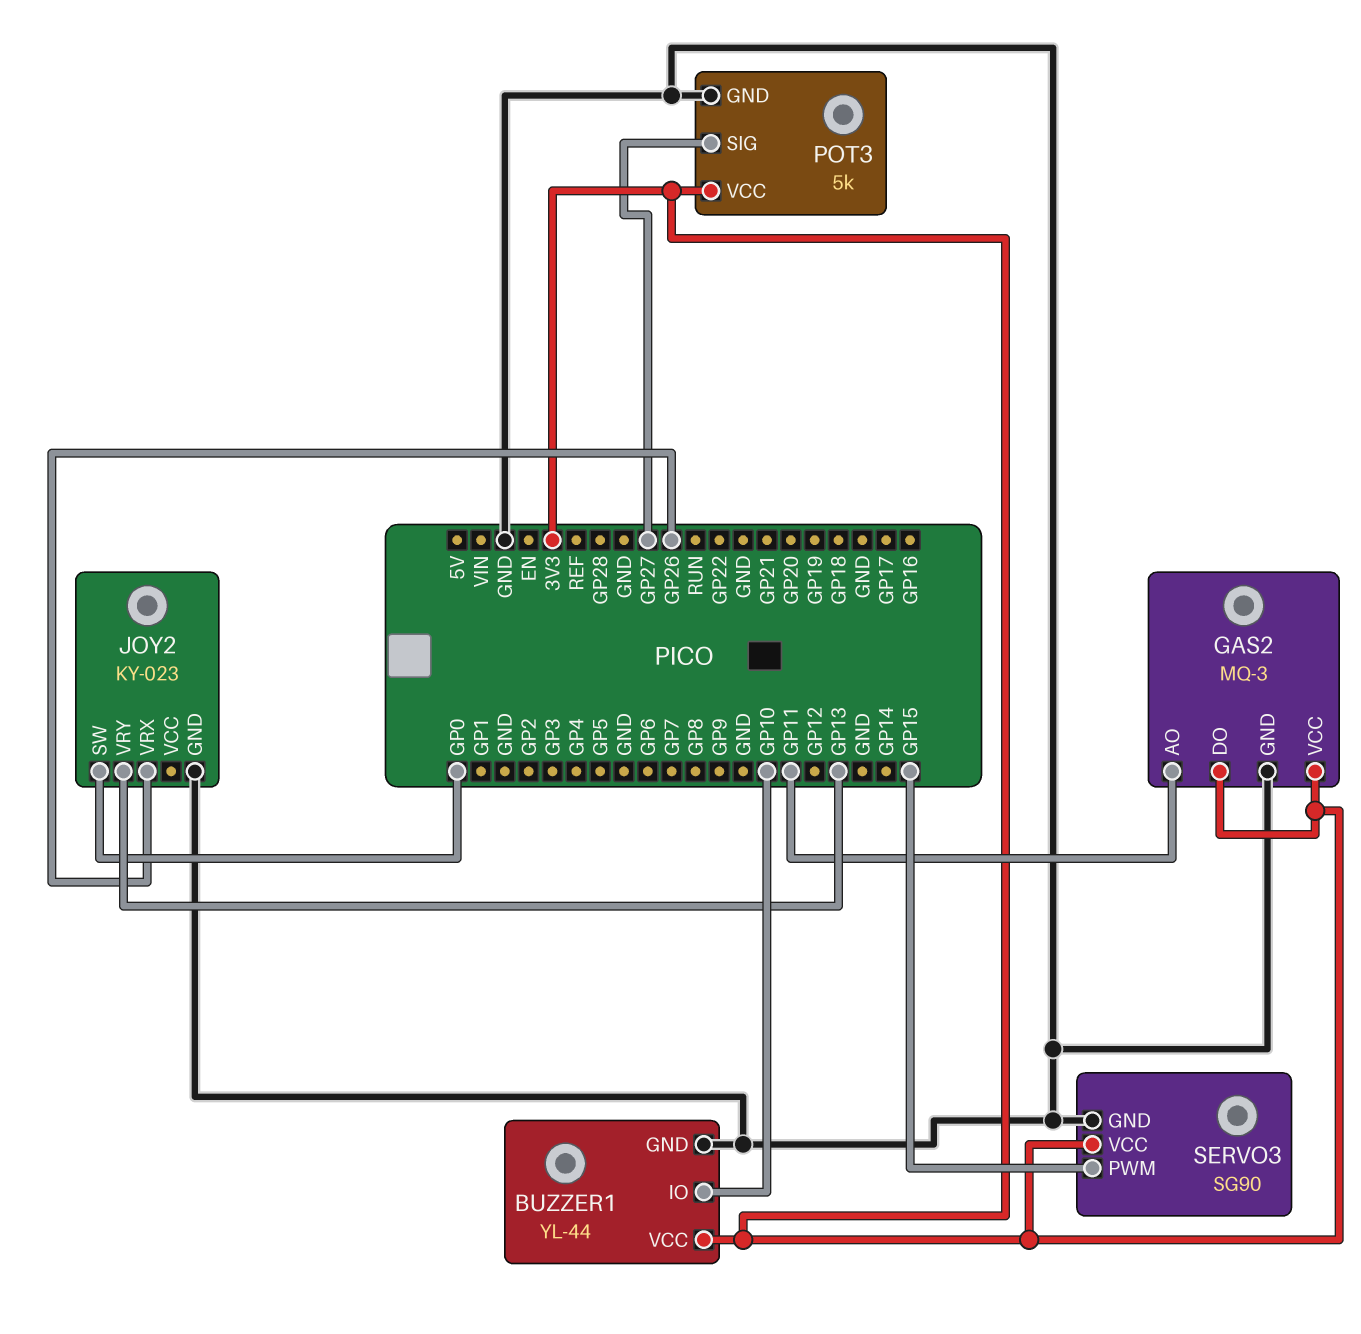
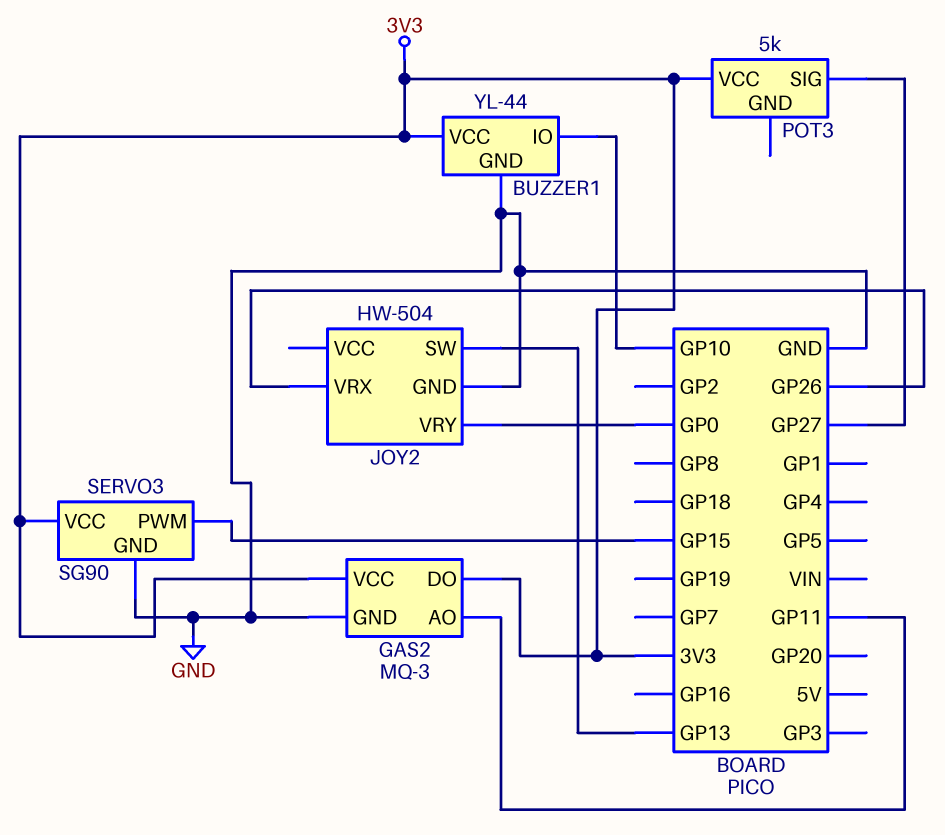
JOY2: KY-023 -> HW-504
JOY2 pin SW: GP0 -> GP13
JOY2 pin VRY: GP13 -> GP0
POT3 pin GND: GND -> none

